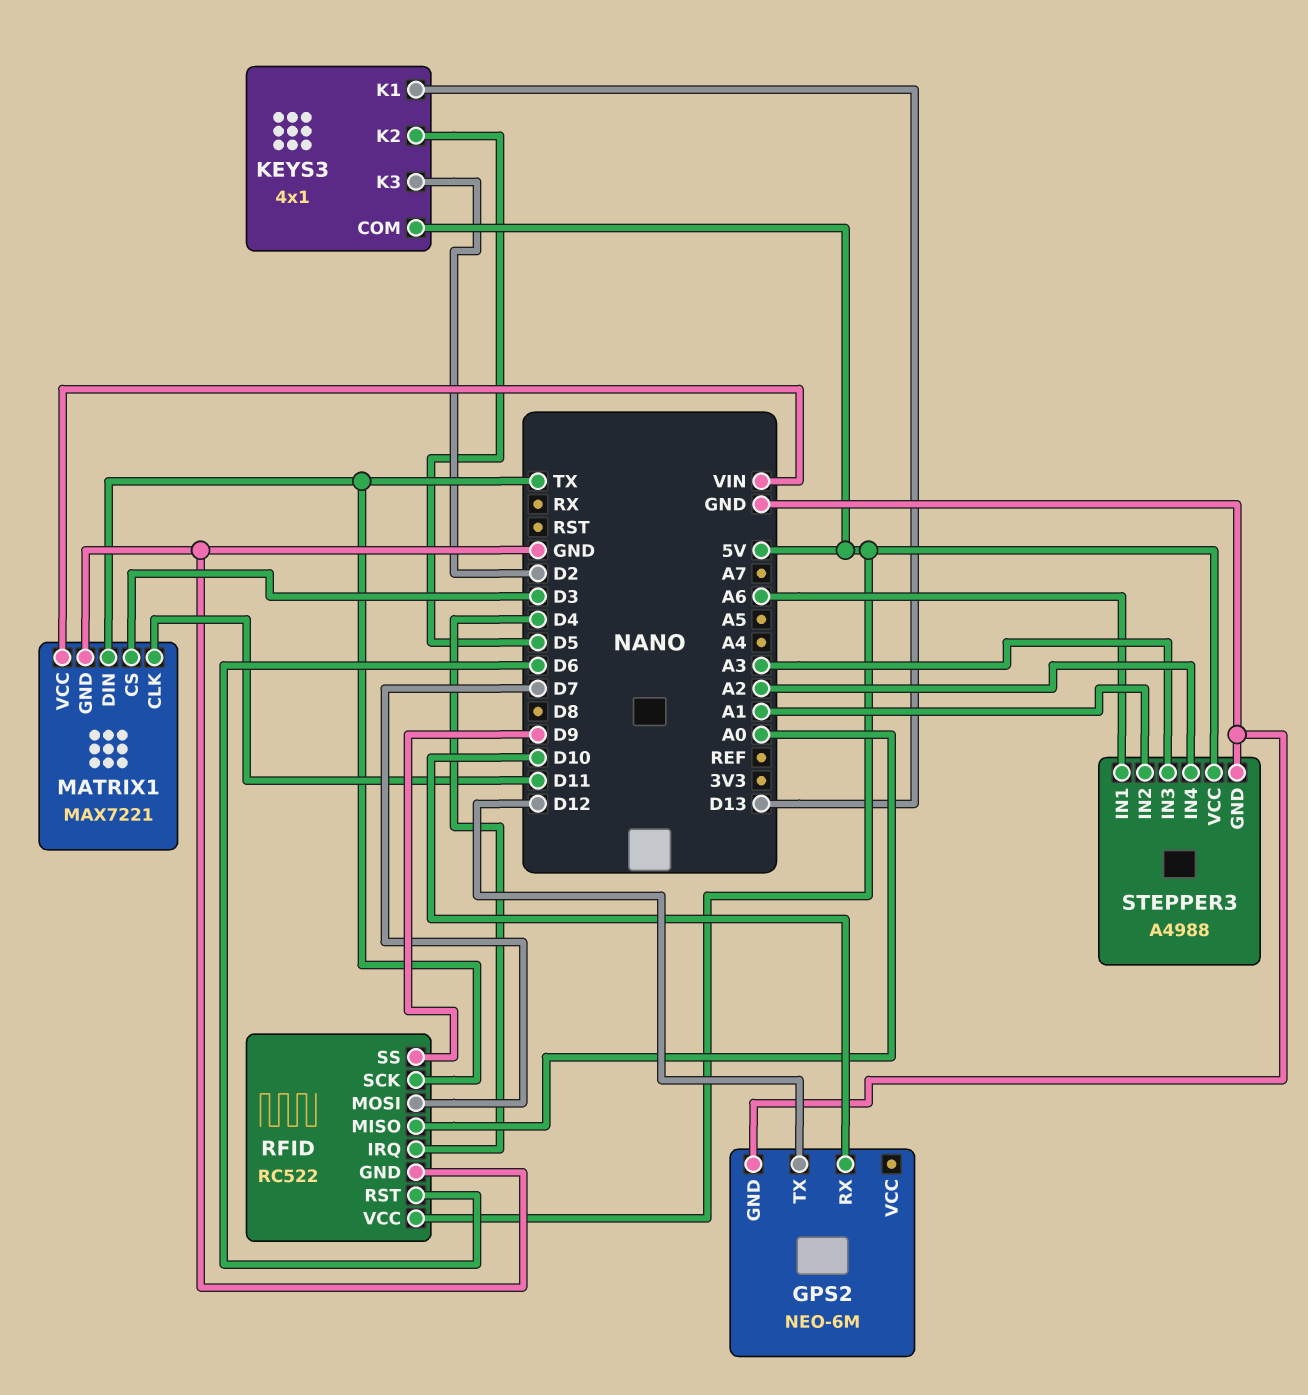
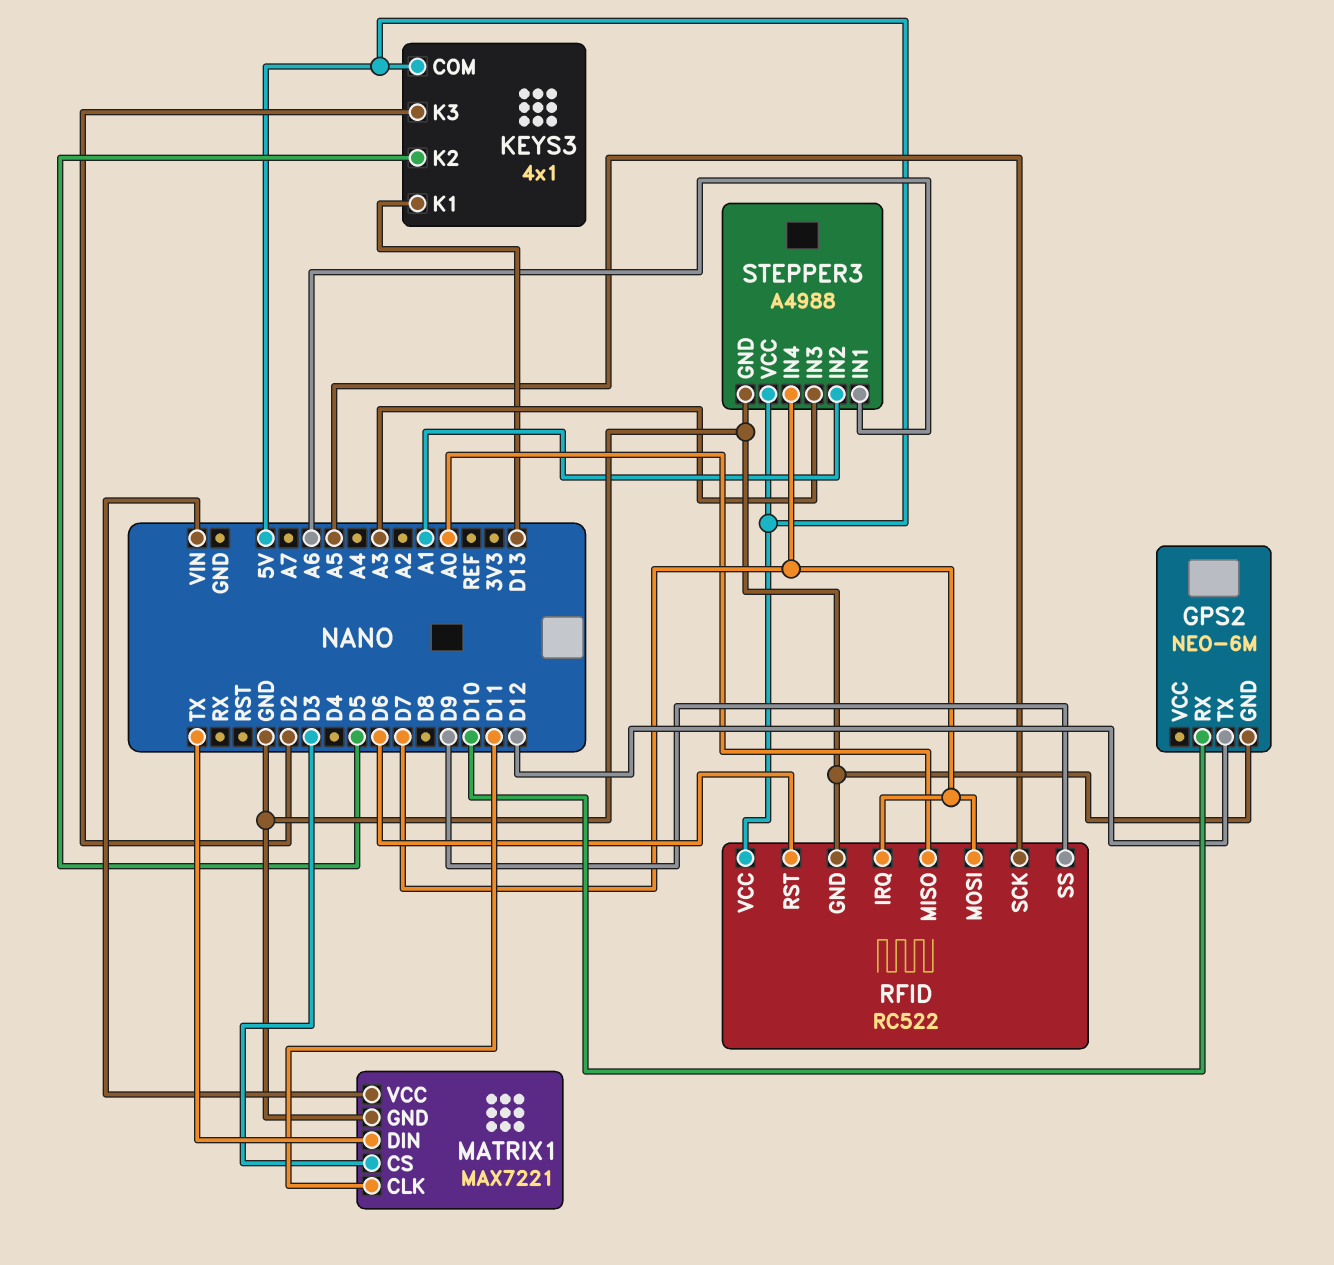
RFID pin IRQ: D4 -> D7
RFID pin SCK: TX -> A5
STEPPER3 pin IN4: A2 -> D7

